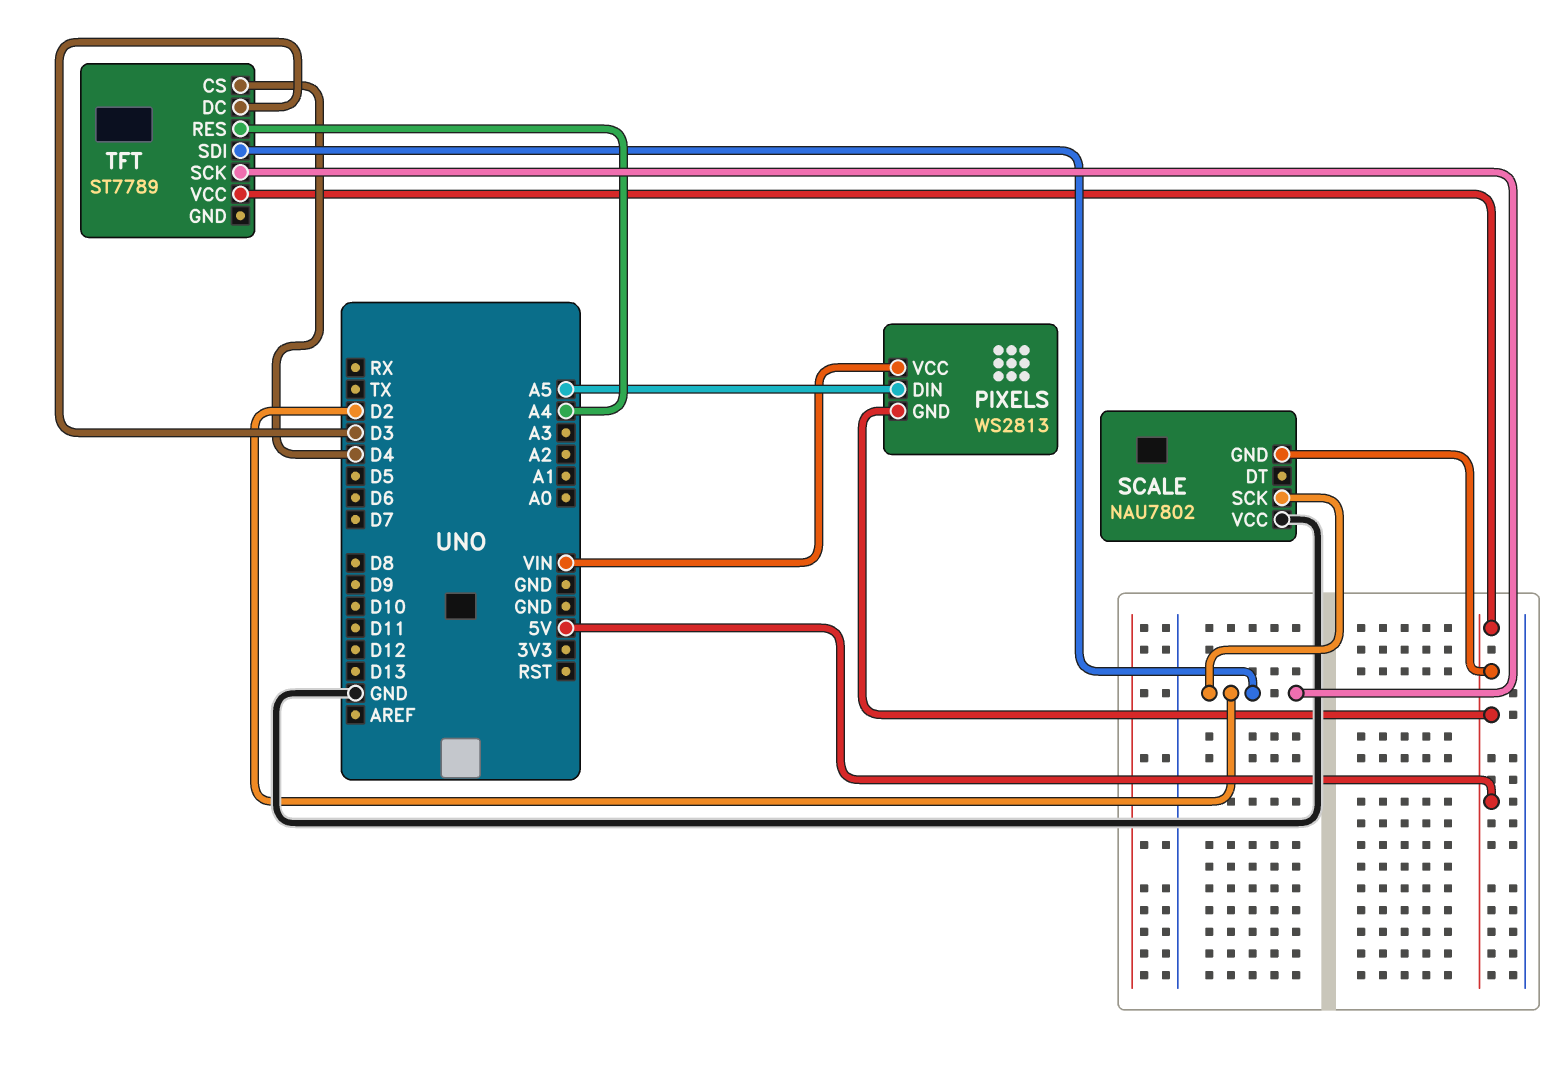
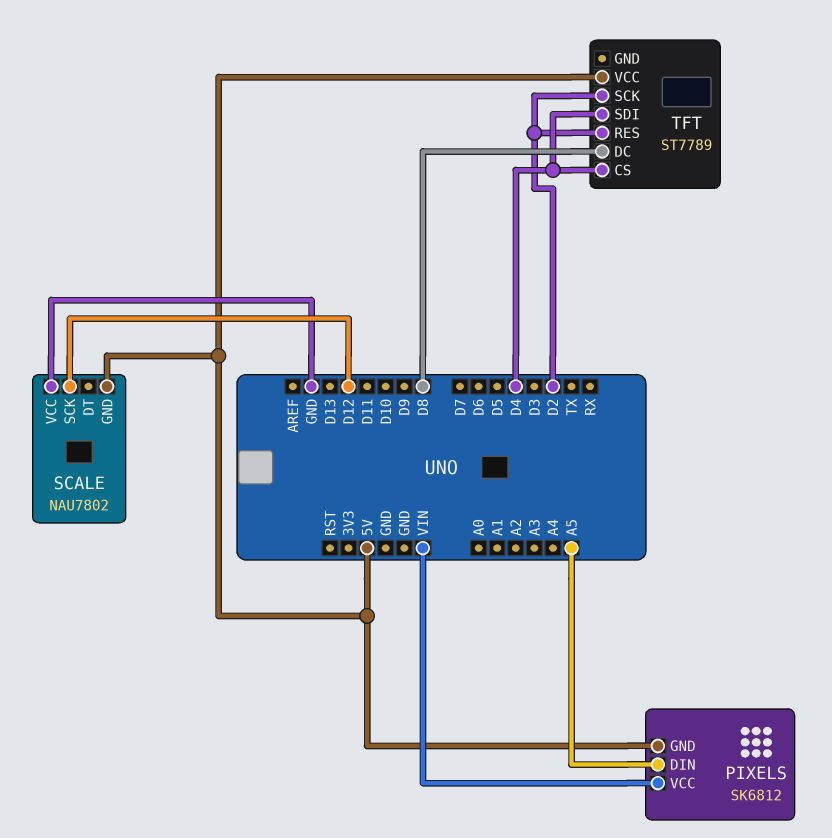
PIXELS: WS2813 -> SK6812
SCALE pin SCK: D2 -> D12
TFT pin DC: D3 -> D8
TFT pin RES: A4 -> D2
TFT pin SDI: D2 -> D4

